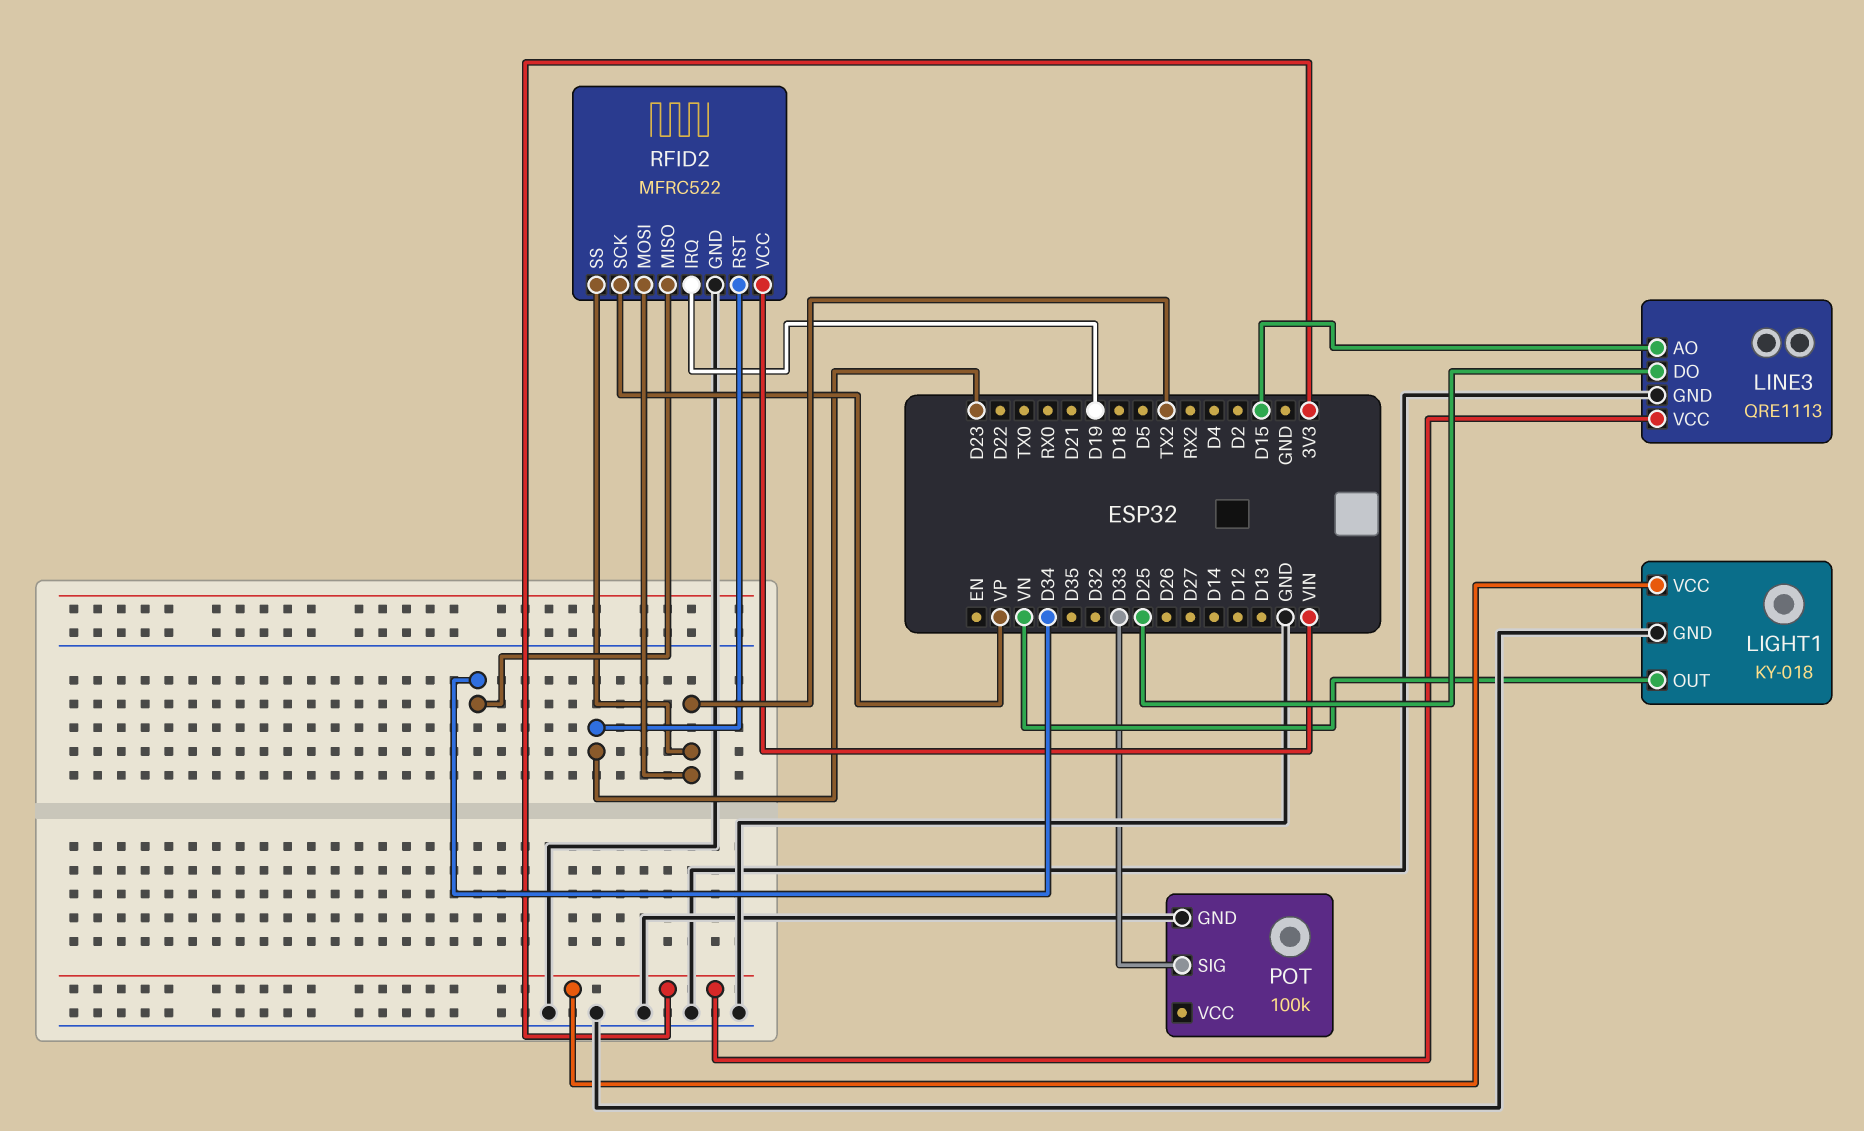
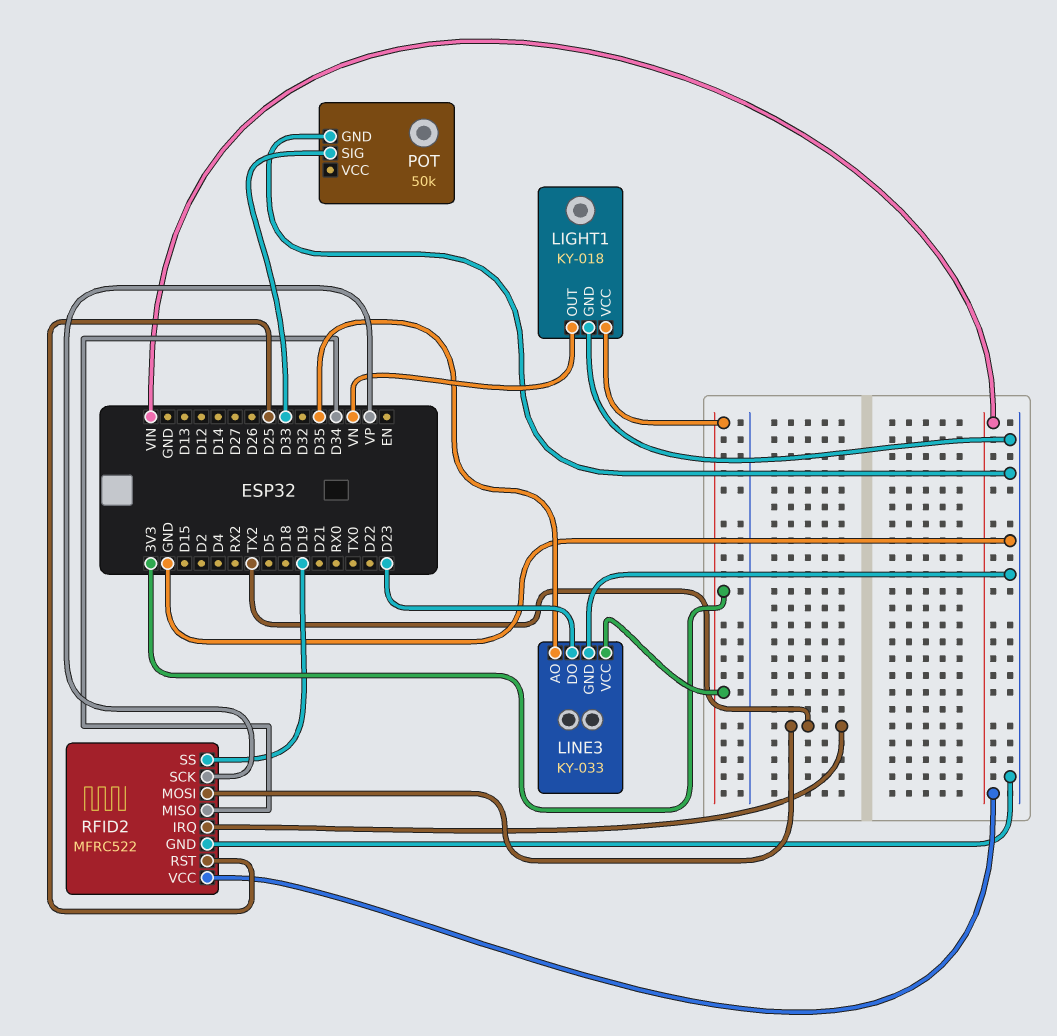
LINE3: QRE1113 -> KY-033
LINE3 pin AO: D15 -> D35
LINE3 pin DO: D25 -> D23
POT: 100k -> 50k
RFID2 pin IRQ: D19 -> TX2
RFID2 pin RST: D23 -> D25
RFID2 pin SS: TX2 -> D19

